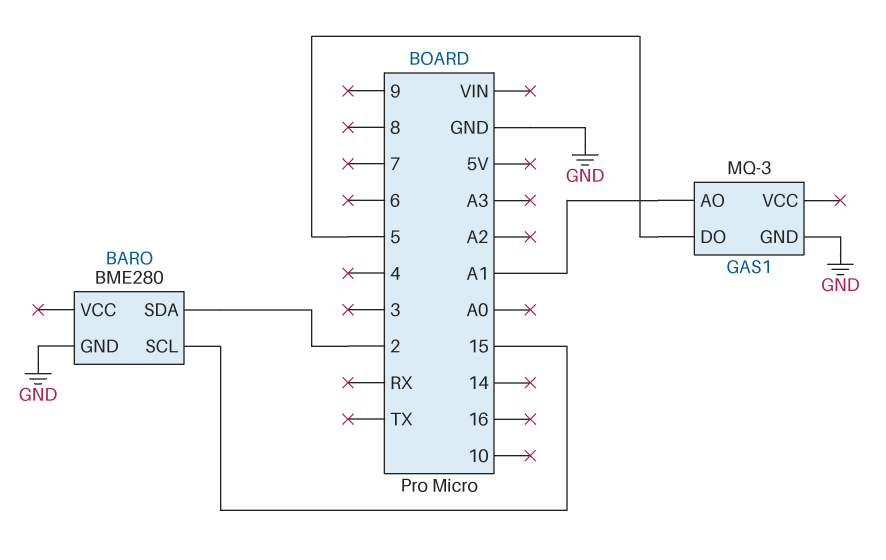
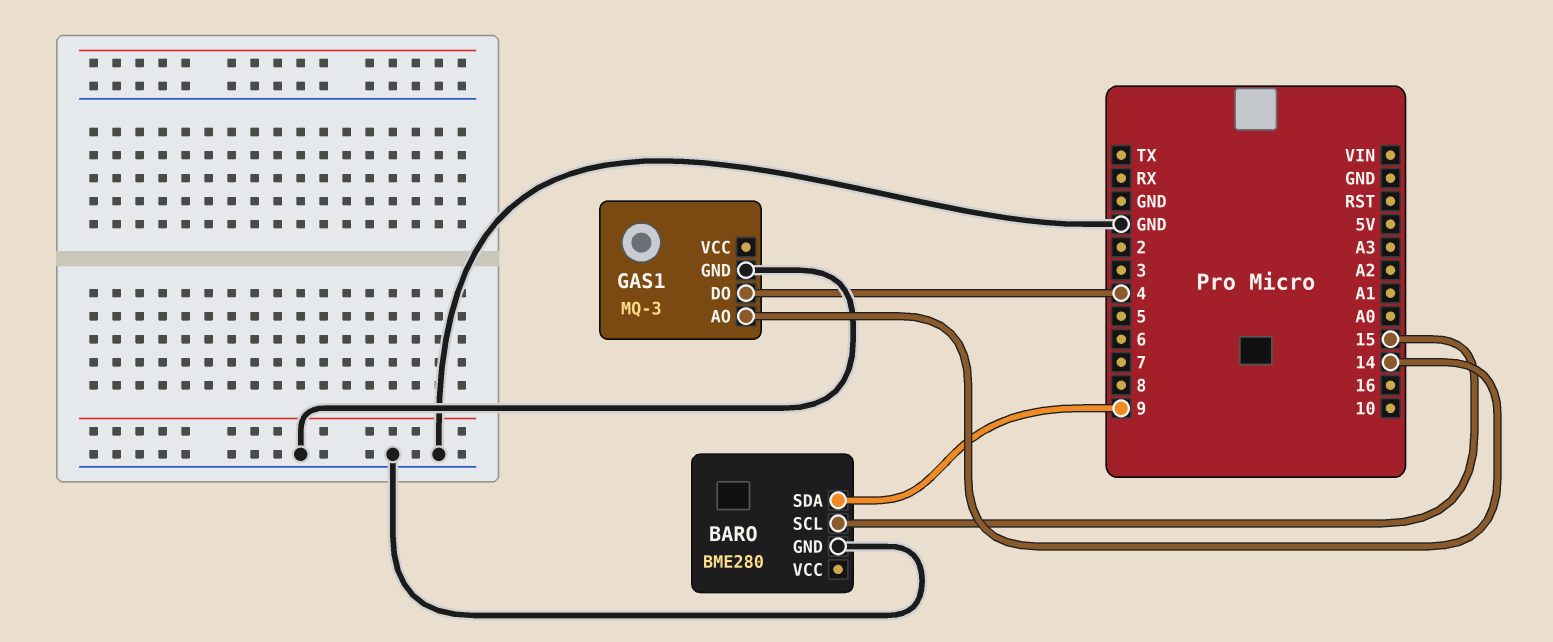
BARO pin SDA: 2 -> 9
GAS1 pin AO: A1 -> 14
GAS1 pin DO: 5 -> 4

